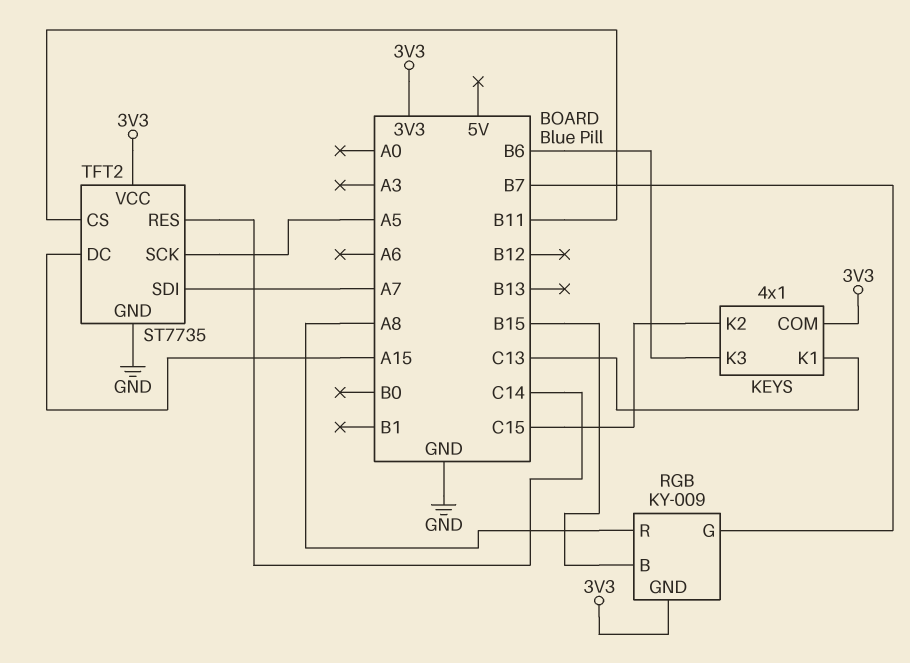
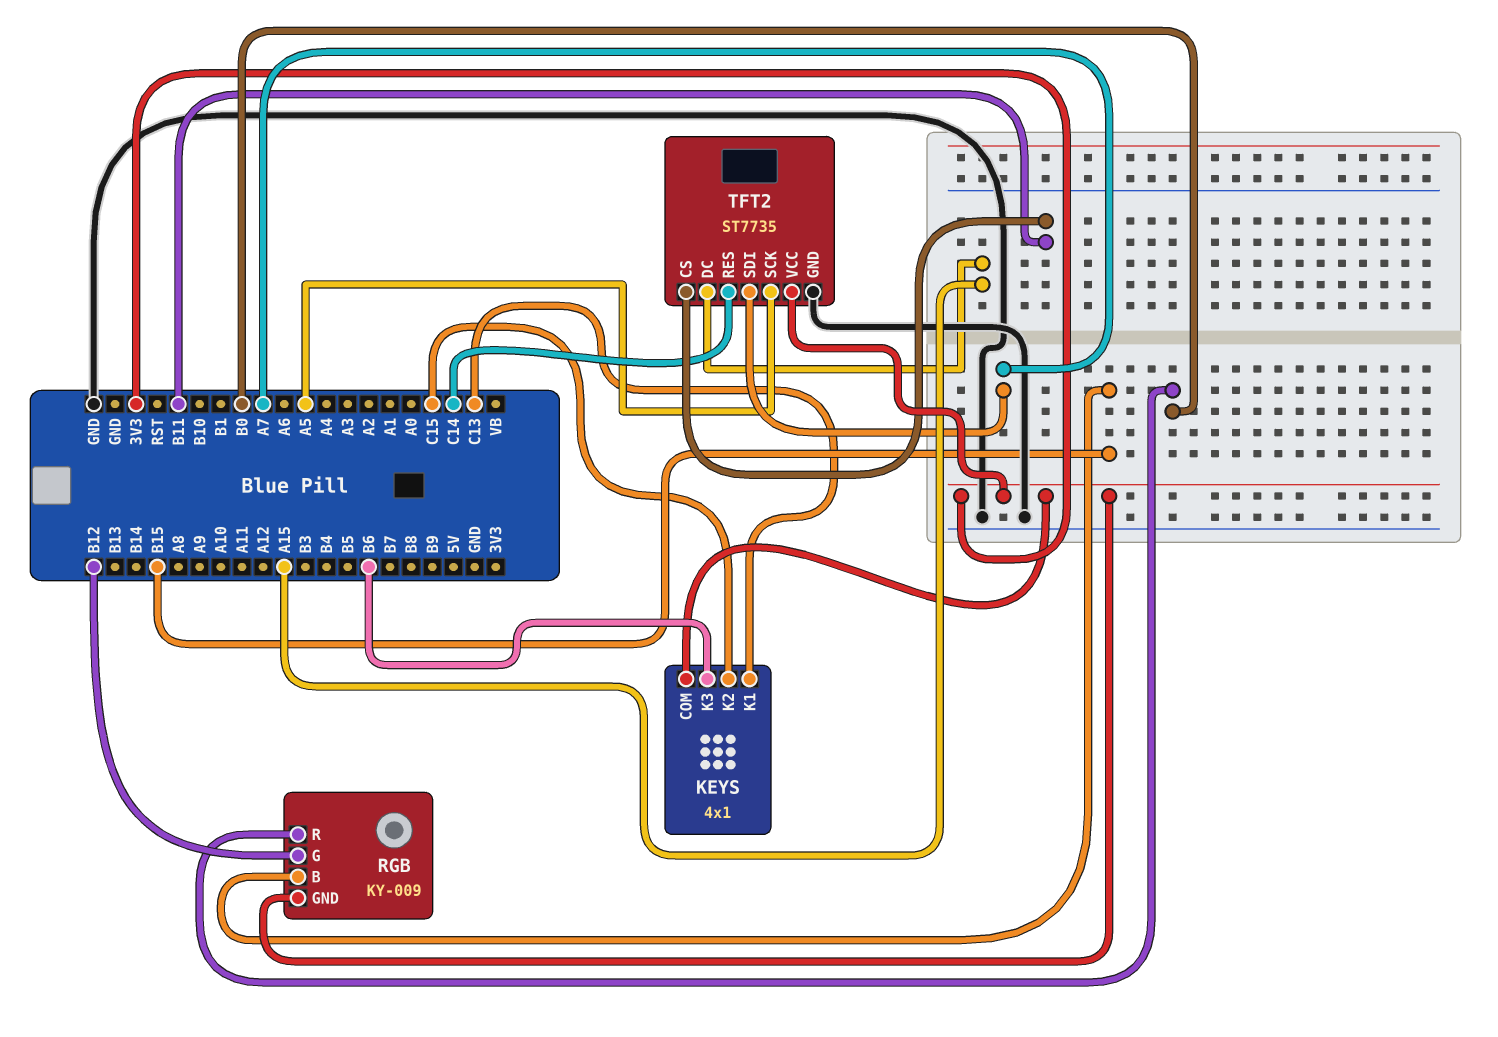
RGB pin G: B7 -> B12
RGB pin R: A8 -> B0

